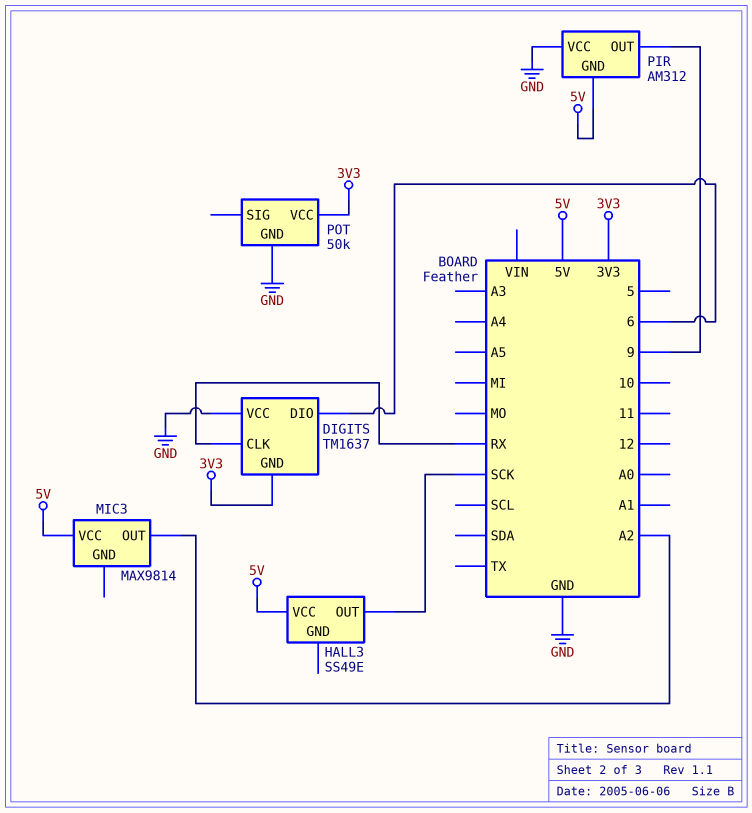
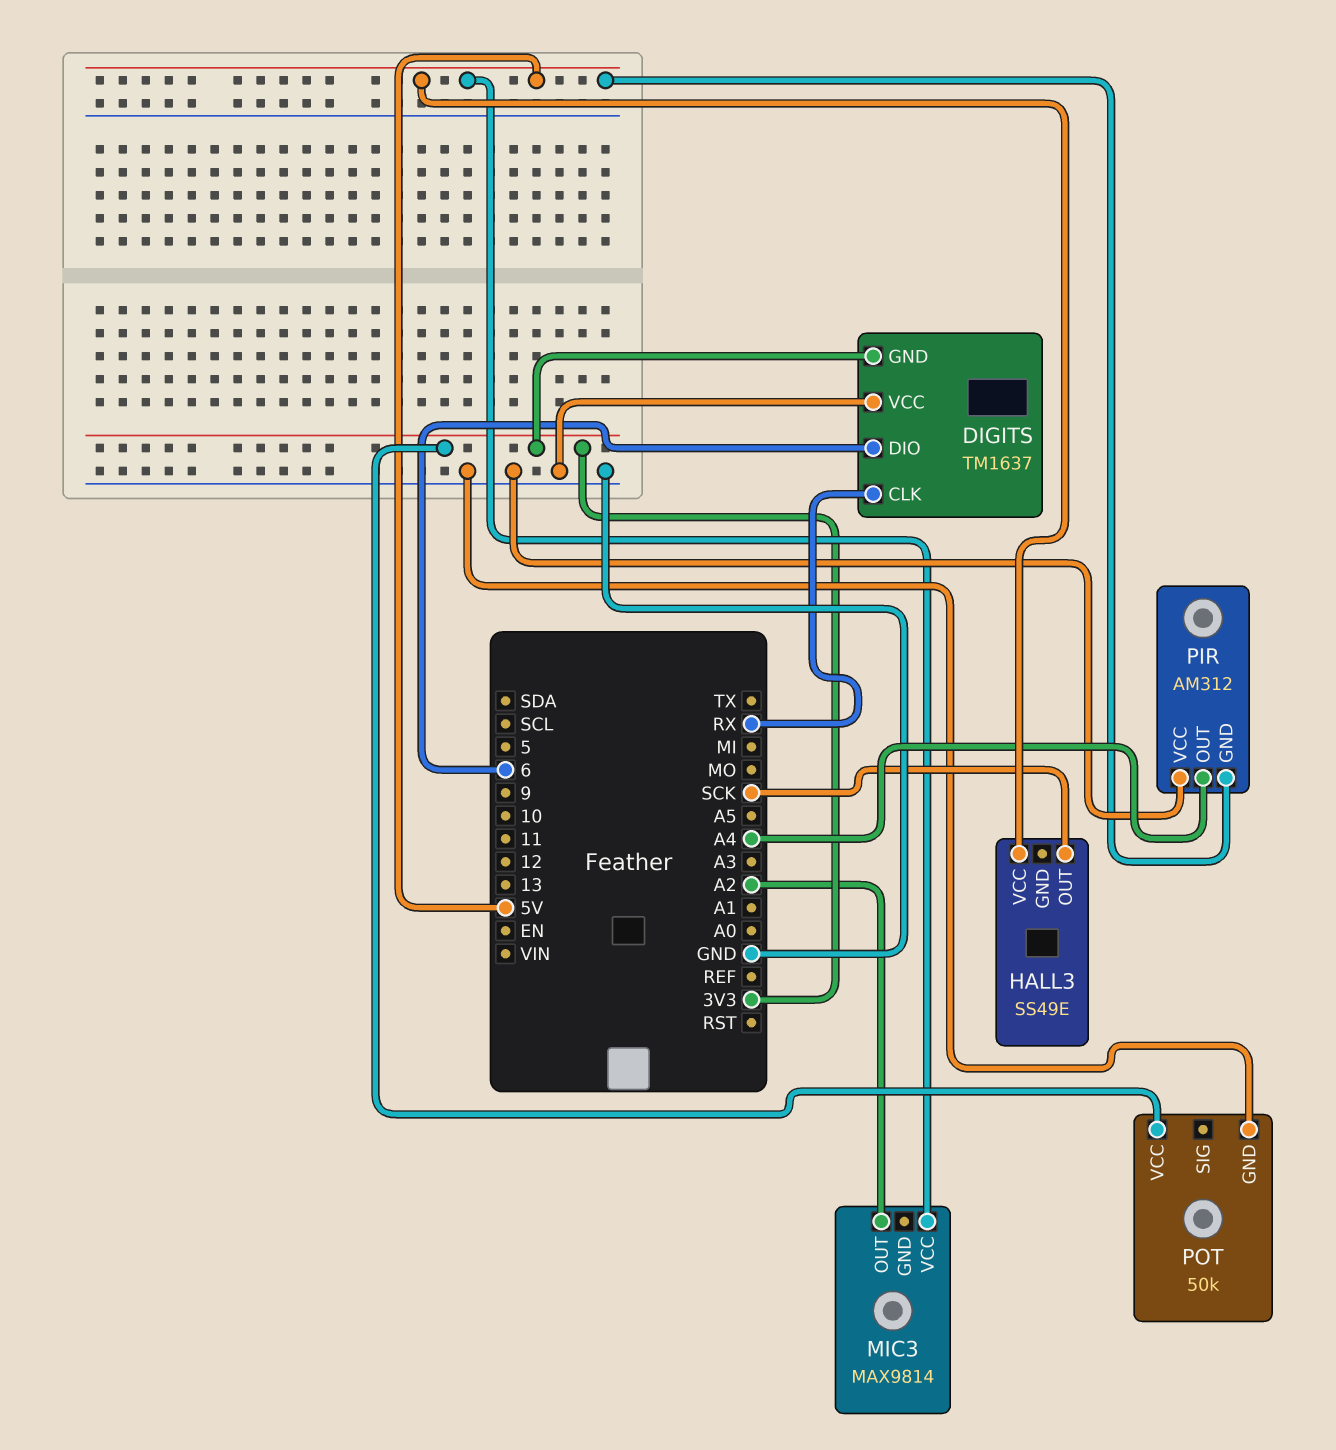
PIR pin OUT: 9 -> A4

